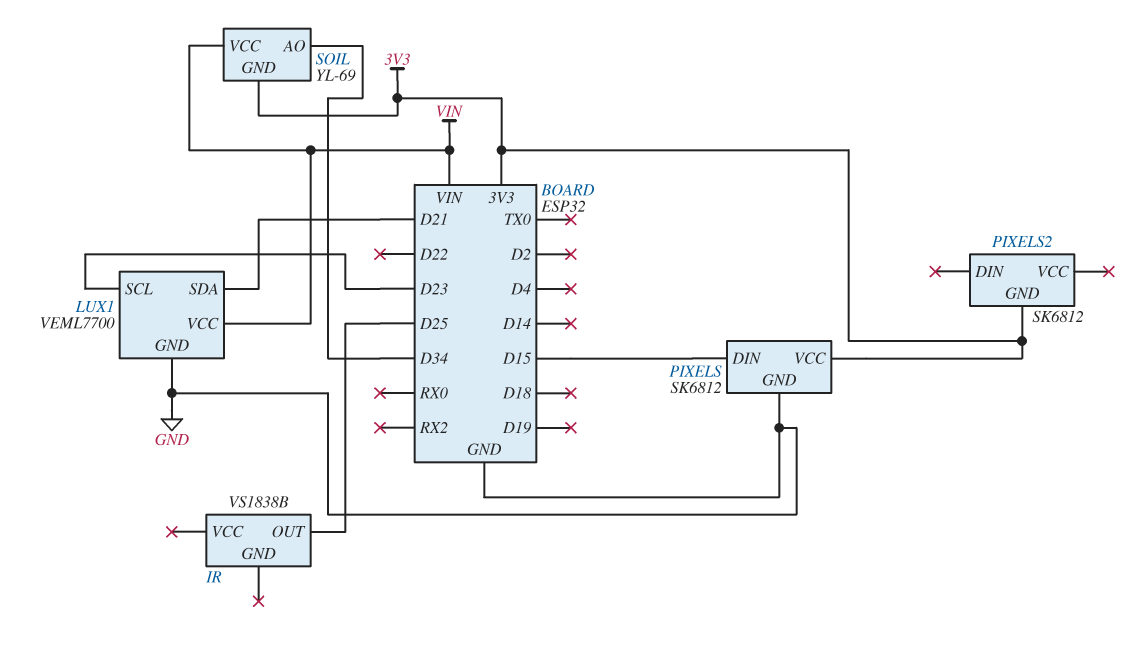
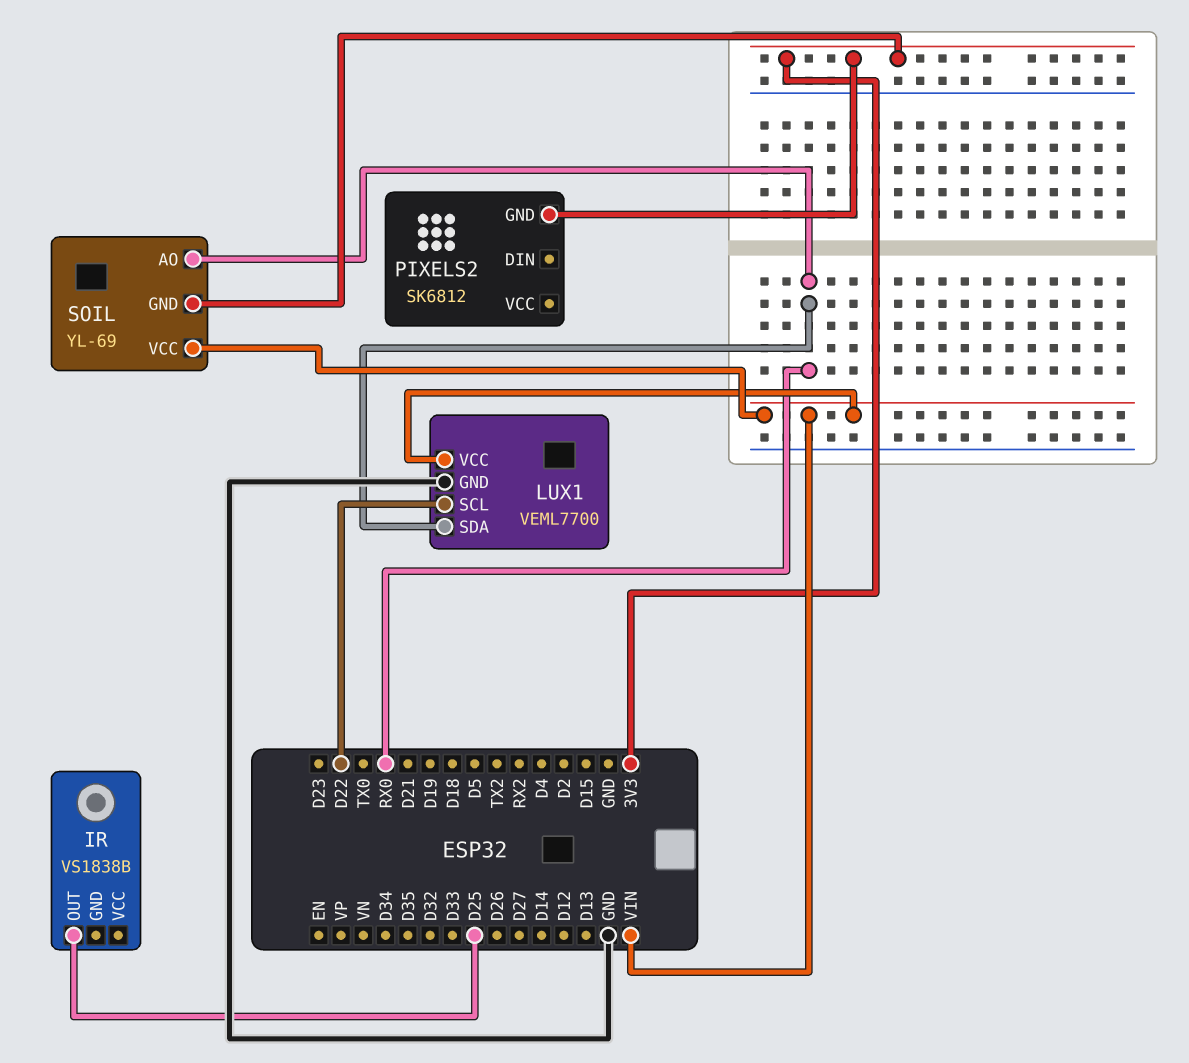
LUX1 pin SCL: D23 -> D22
LUX1 pin SDA: D21 -> RX0
PIXELS: SK6812 -> none
PIXELS pin DIN: D15 -> none
PIXELS pin GND: GND -> none
PIXELS pin VCC: 3V3 -> none
SOIL pin AO: D34 -> RX0

